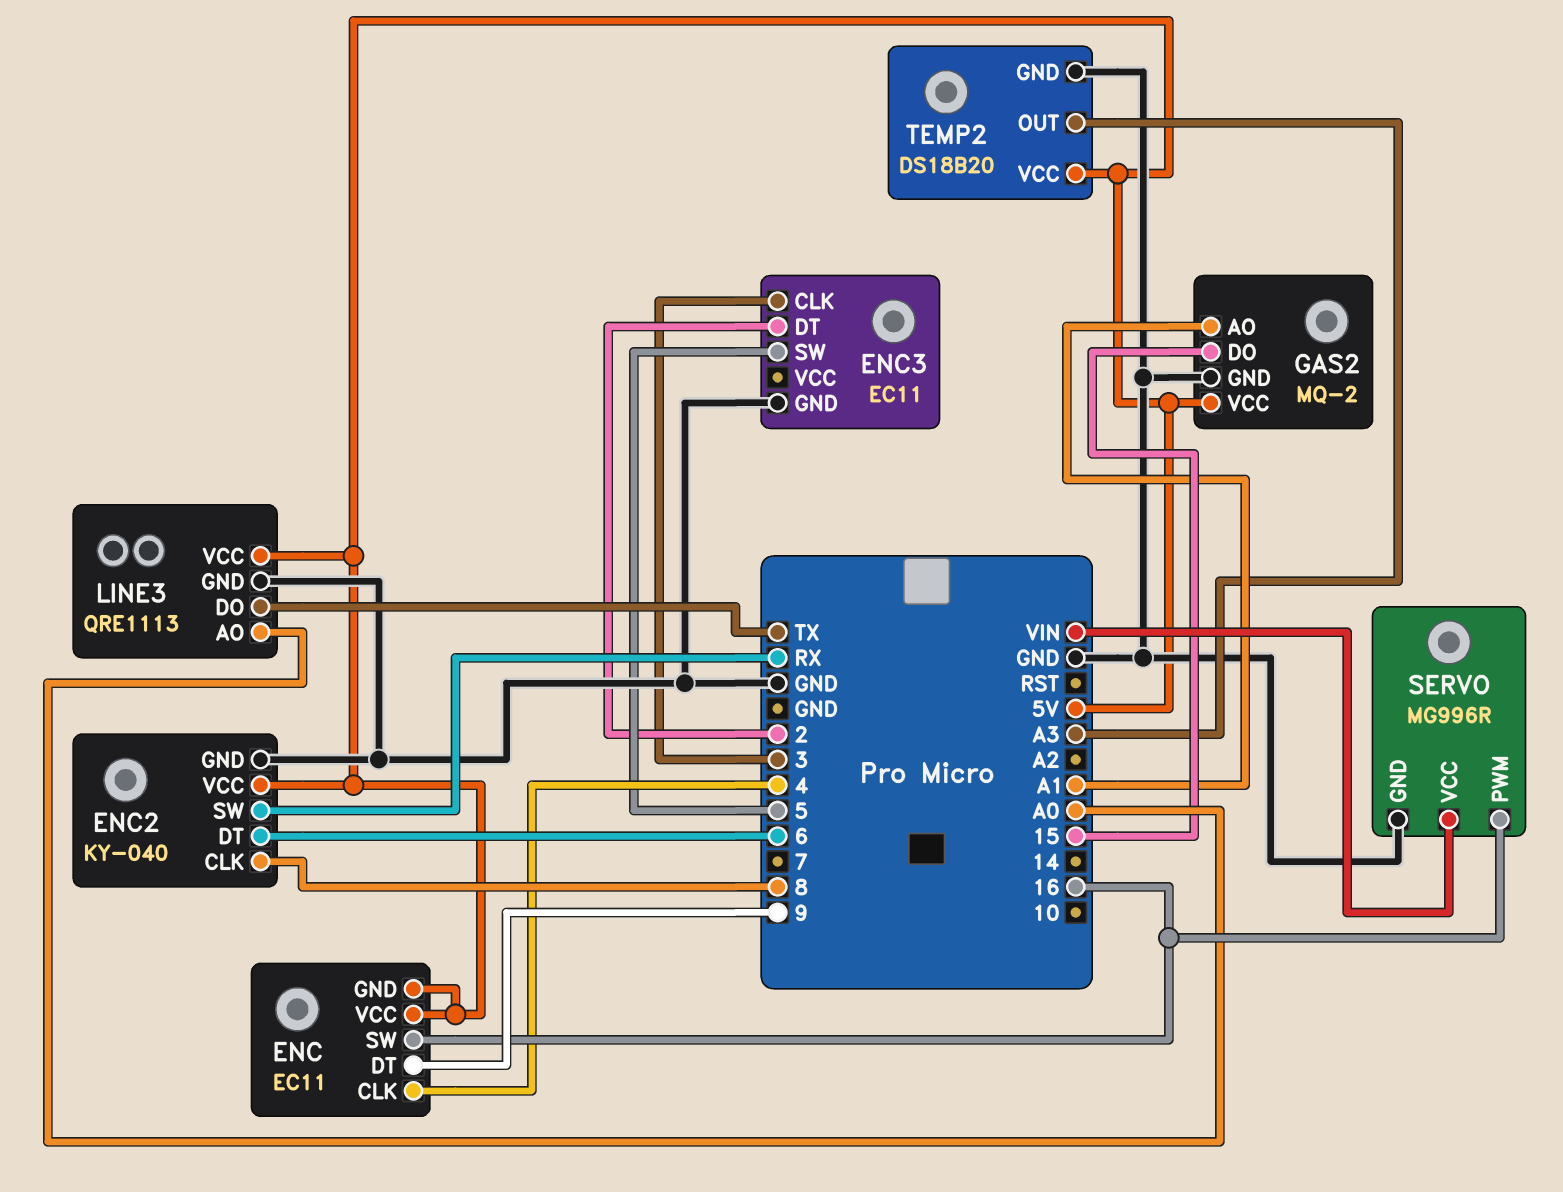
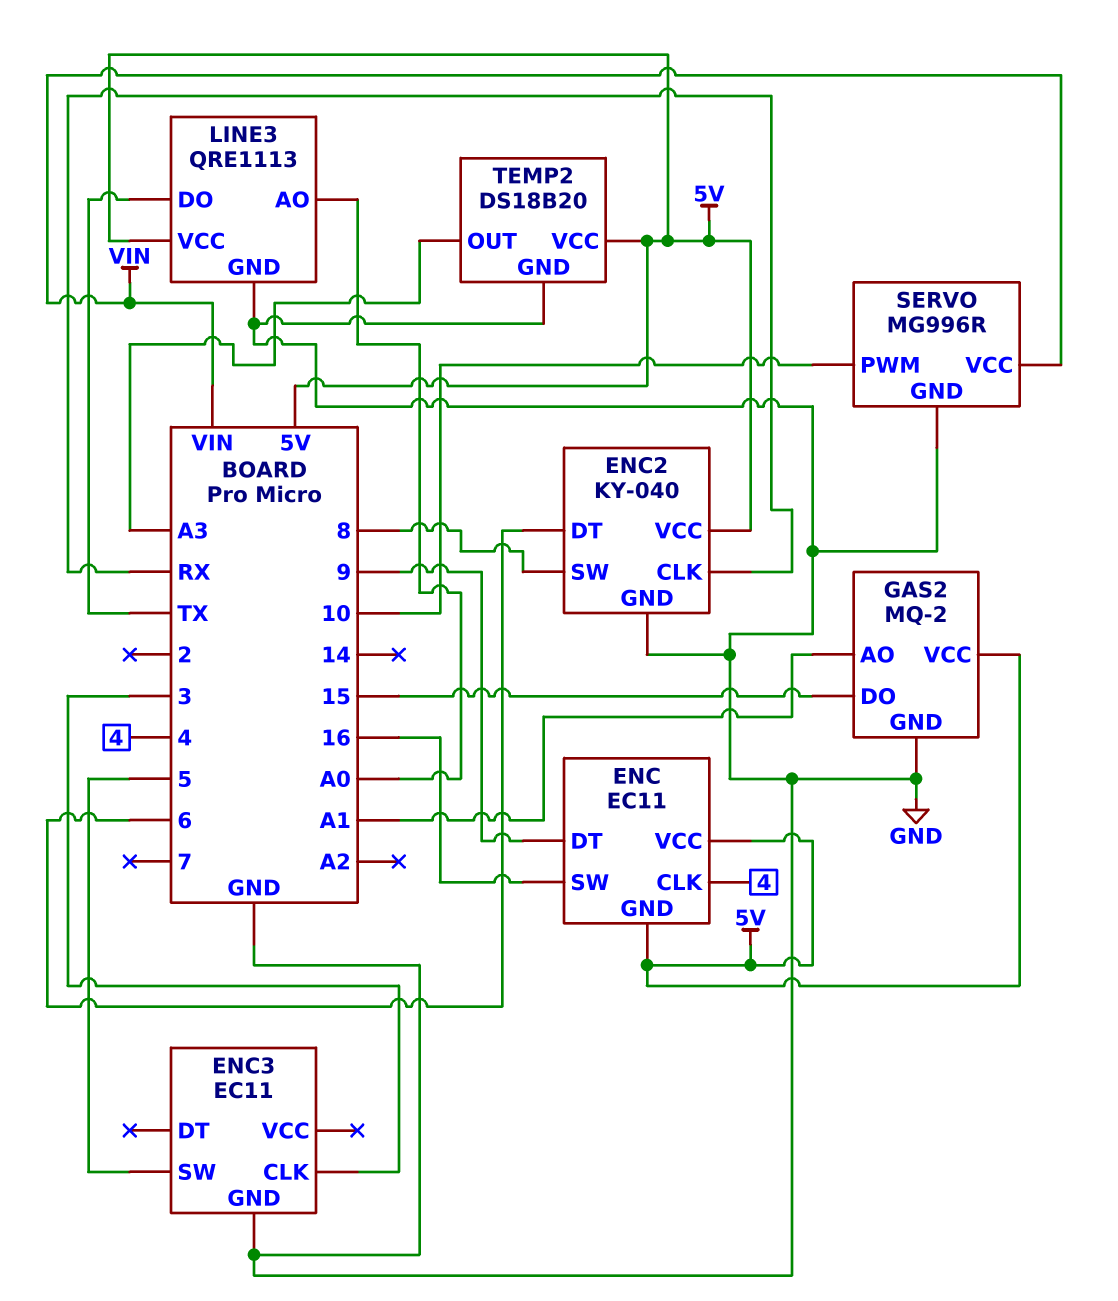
ENC2 pin CLK: 8 -> RX
ENC2 pin SW: RX -> 8
ENC3 pin DT: 2 -> none
SERVO pin PWM: 16 -> 10

